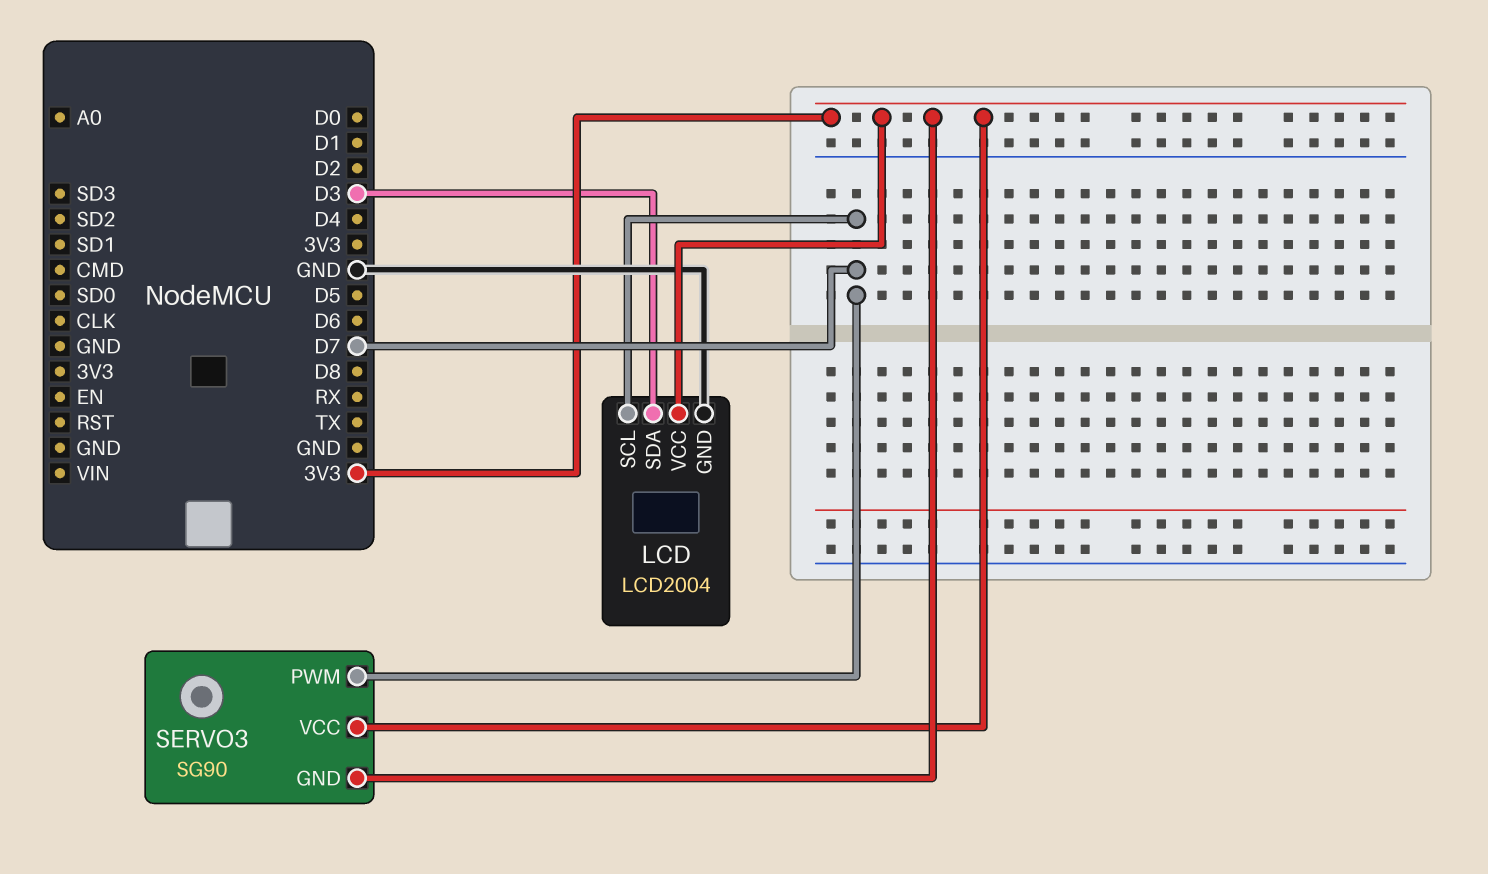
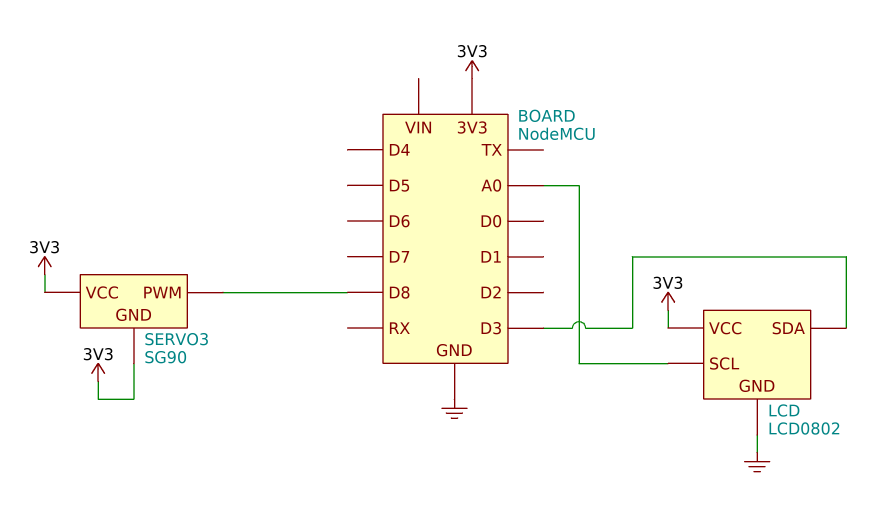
LCD: LCD2004 -> LCD0802
LCD pin SCL: D7 -> A0
SERVO3 pin PWM: D7 -> D8

